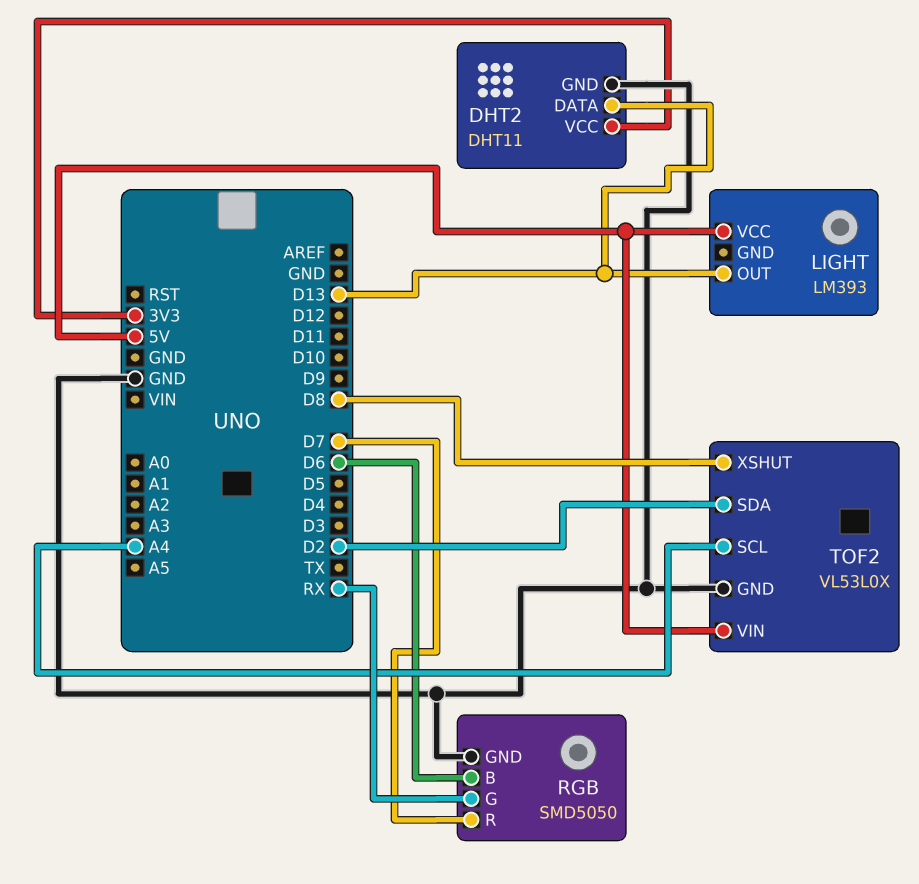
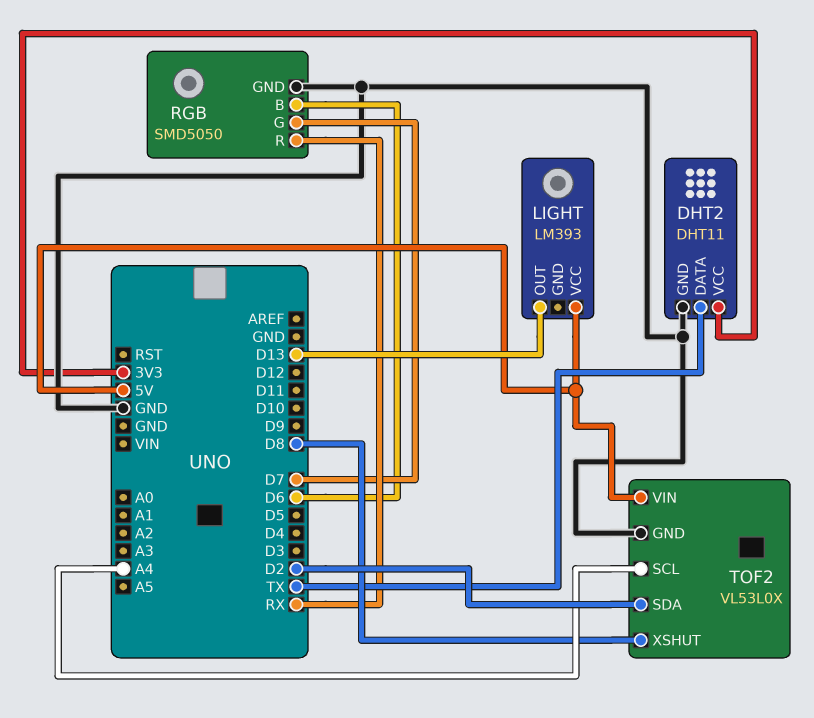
DHT2 pin DATA: D13 -> TX
RGB pin G: RX -> D7
RGB pin R: D7 -> RX

